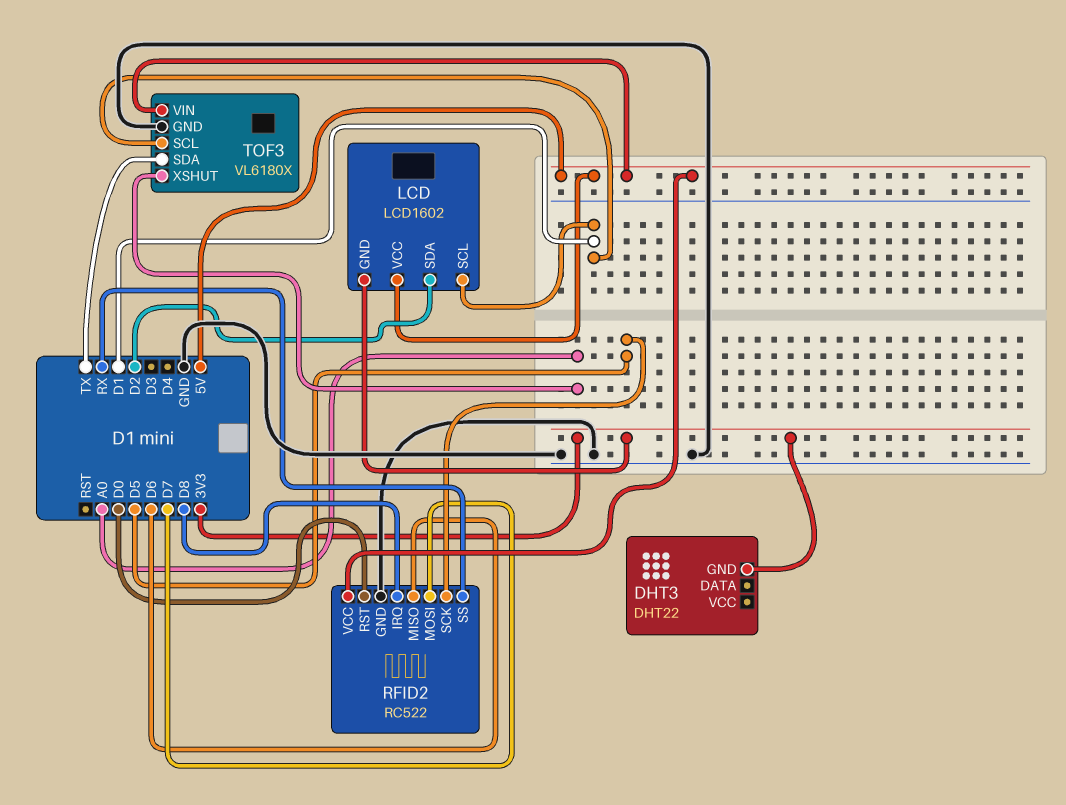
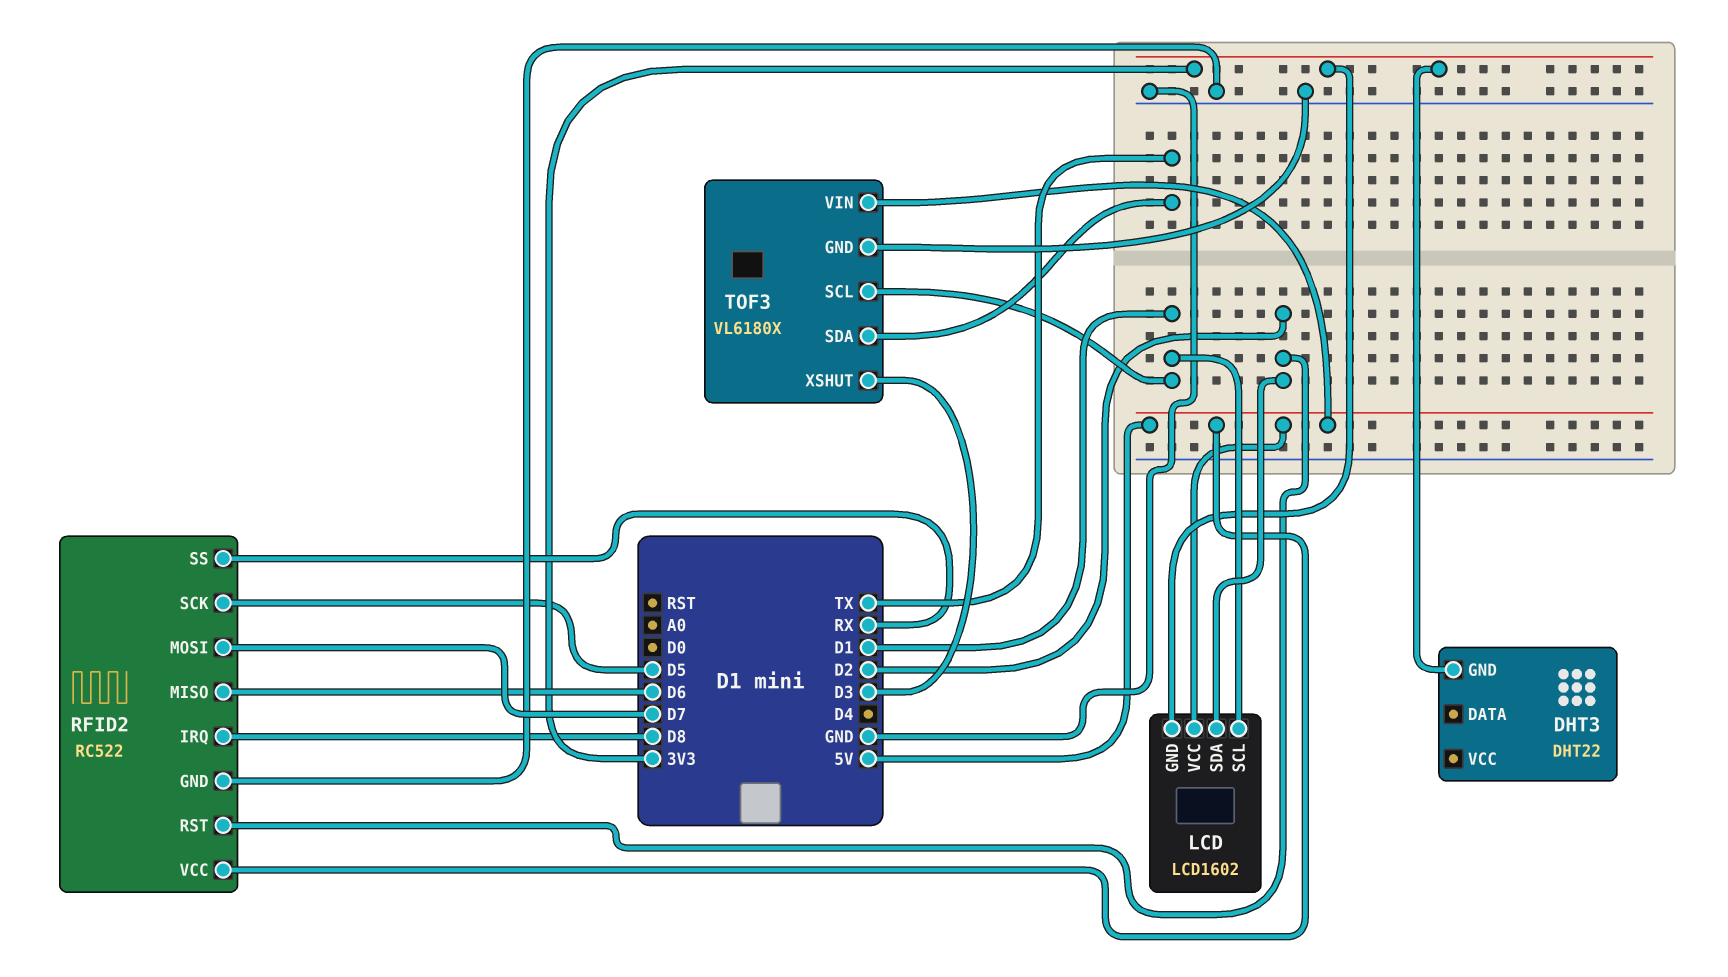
RFID2 pin RST: D0 -> D2
TOF3 pin XSHUT: A0 -> D3

